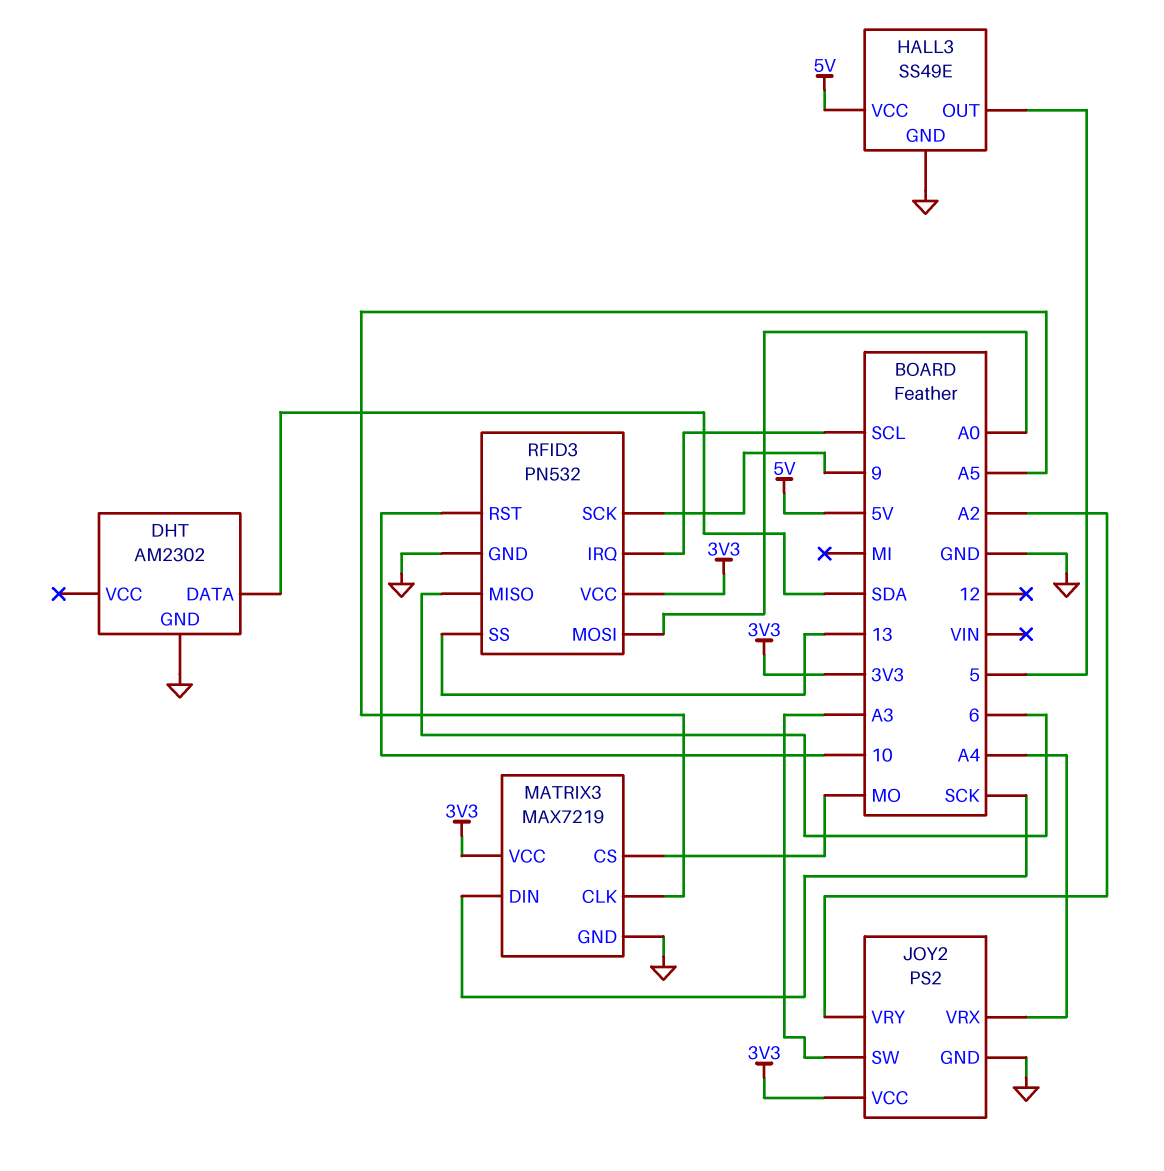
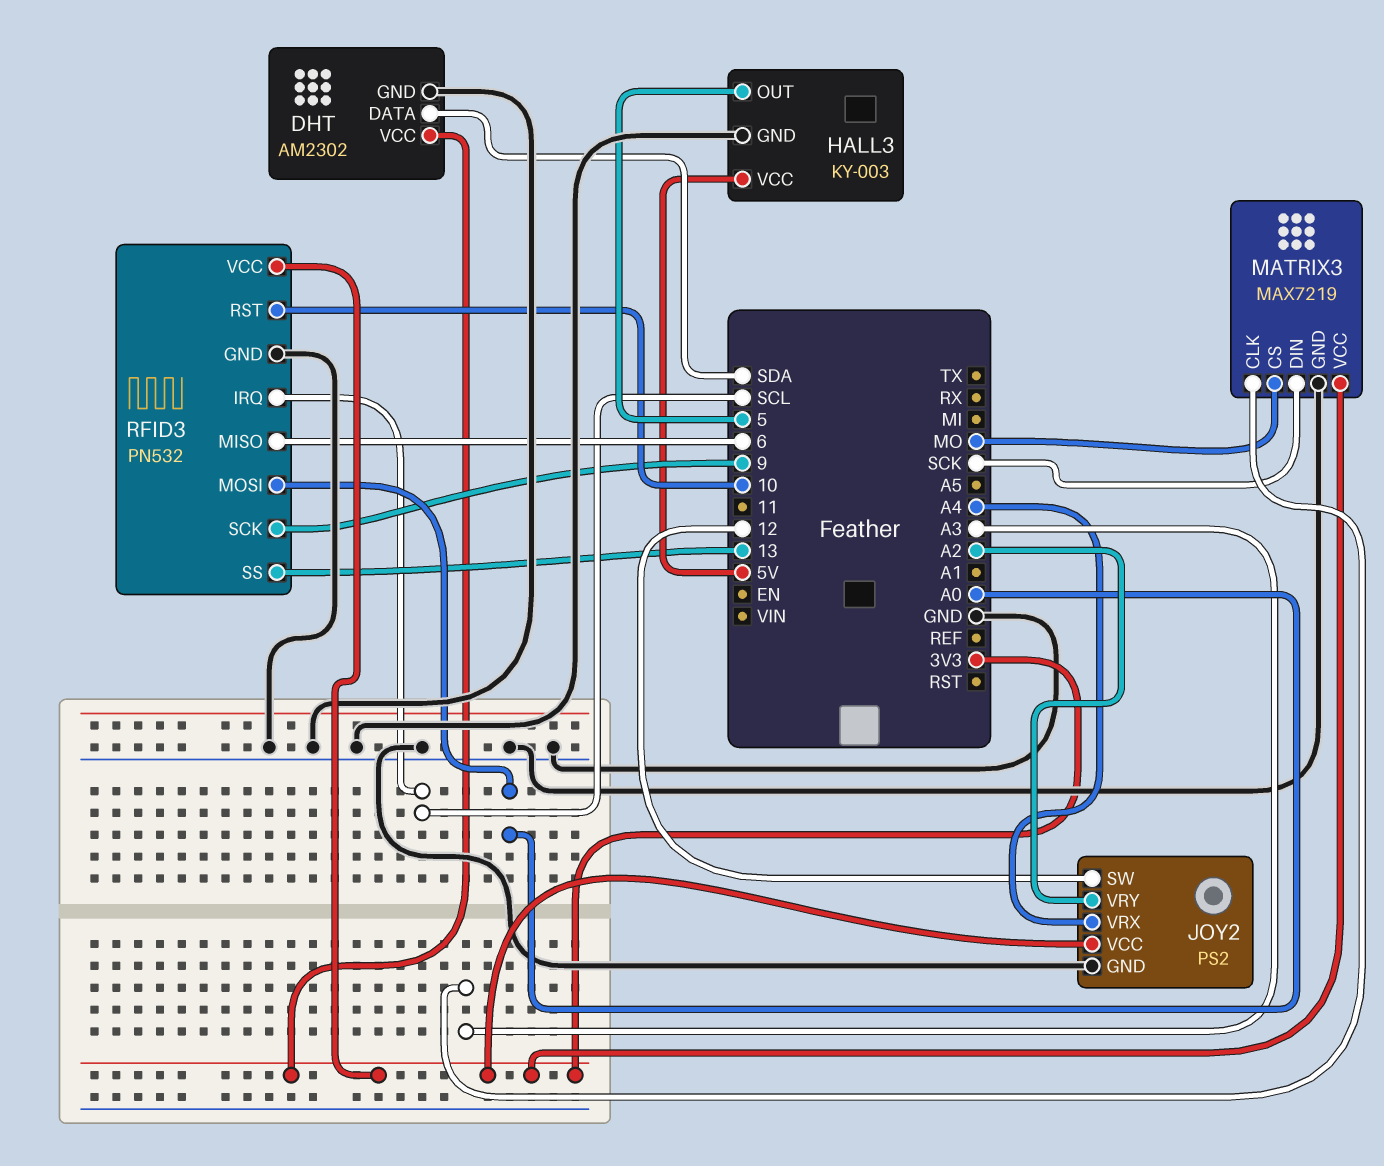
DHT pin VCC: none -> 3V3
HALL3: SS49E -> KY-003
JOY2 pin SW: A3 -> 12
MATRIX3 pin CLK: A5 -> A3

